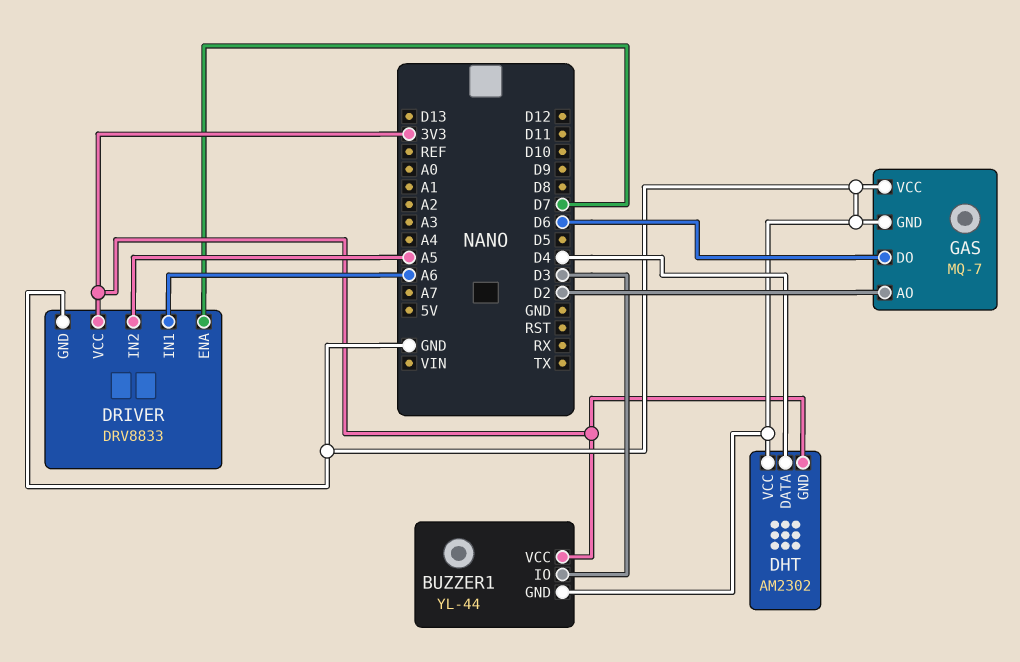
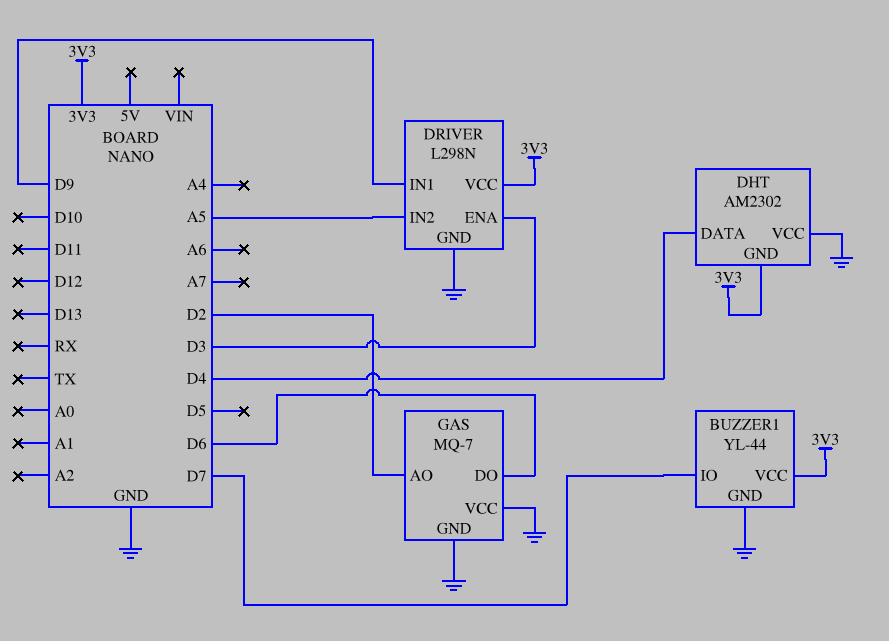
BUZZER1 pin IO: D3 -> D7
DRIVER: DRV8833 -> L298N
DRIVER pin ENA: D7 -> D3
DRIVER pin IN1: A6 -> D9

